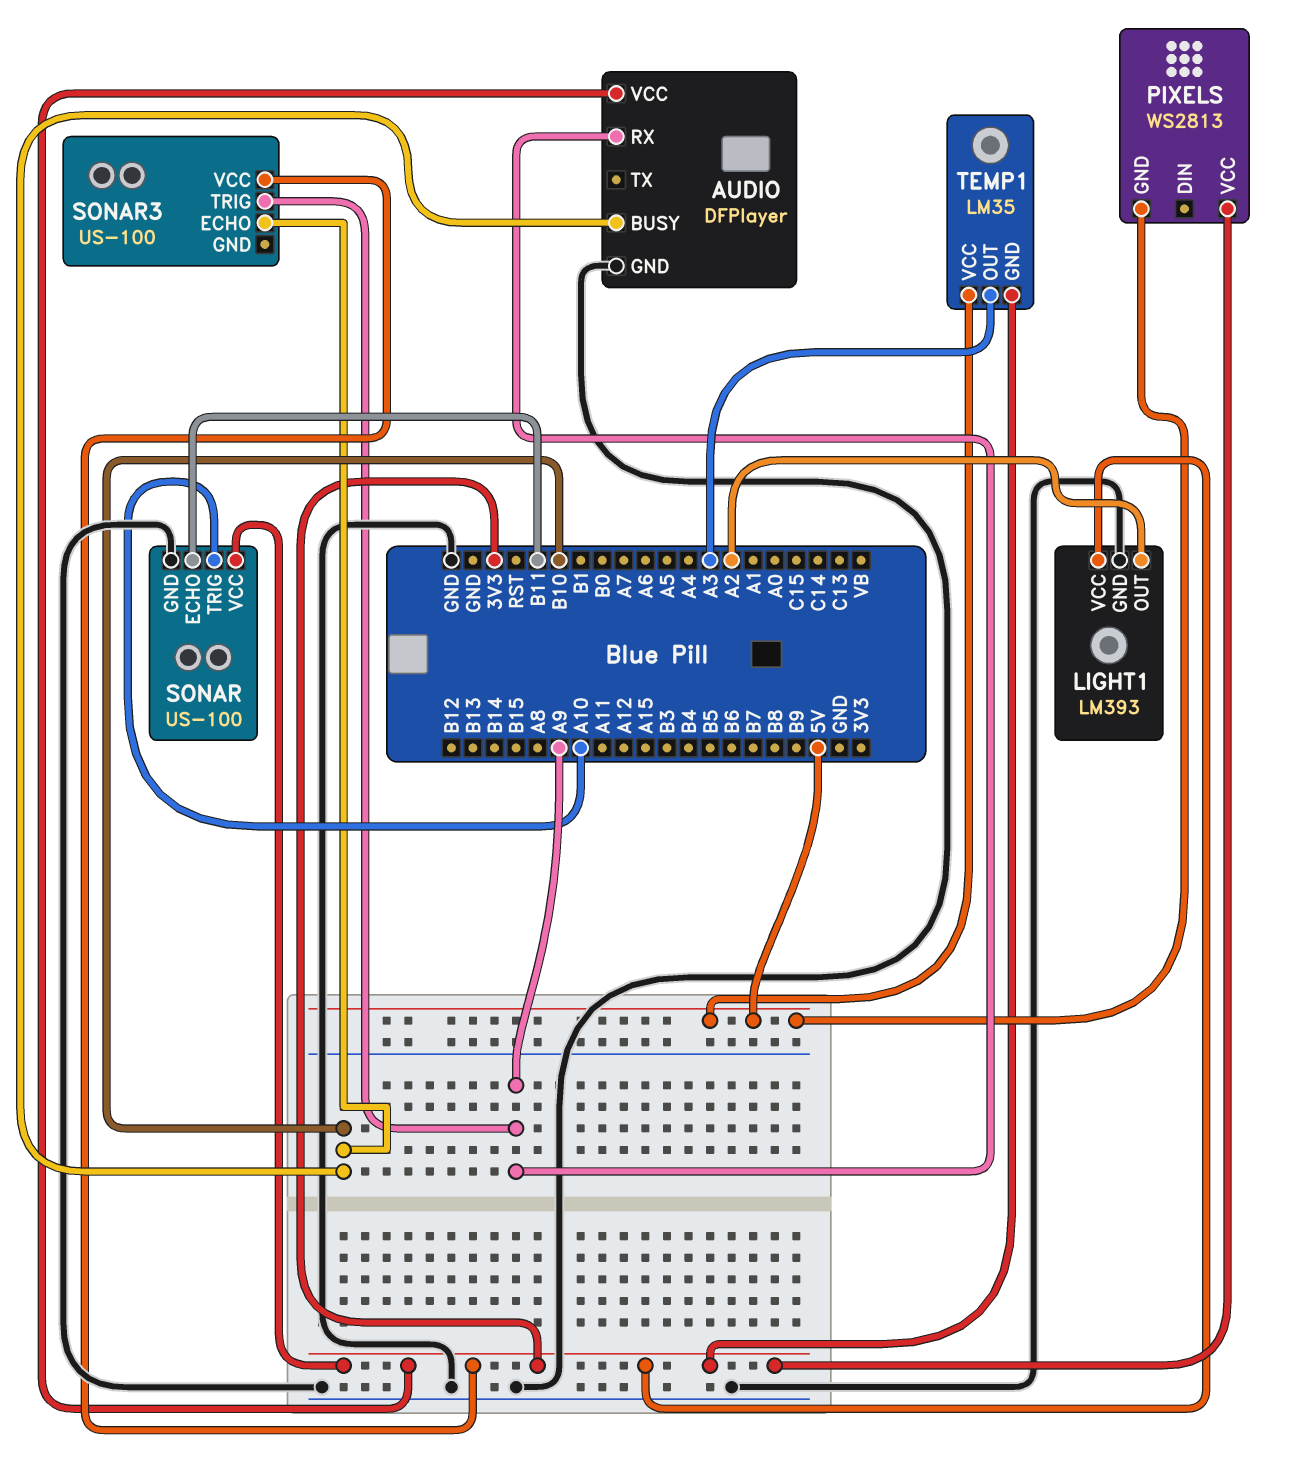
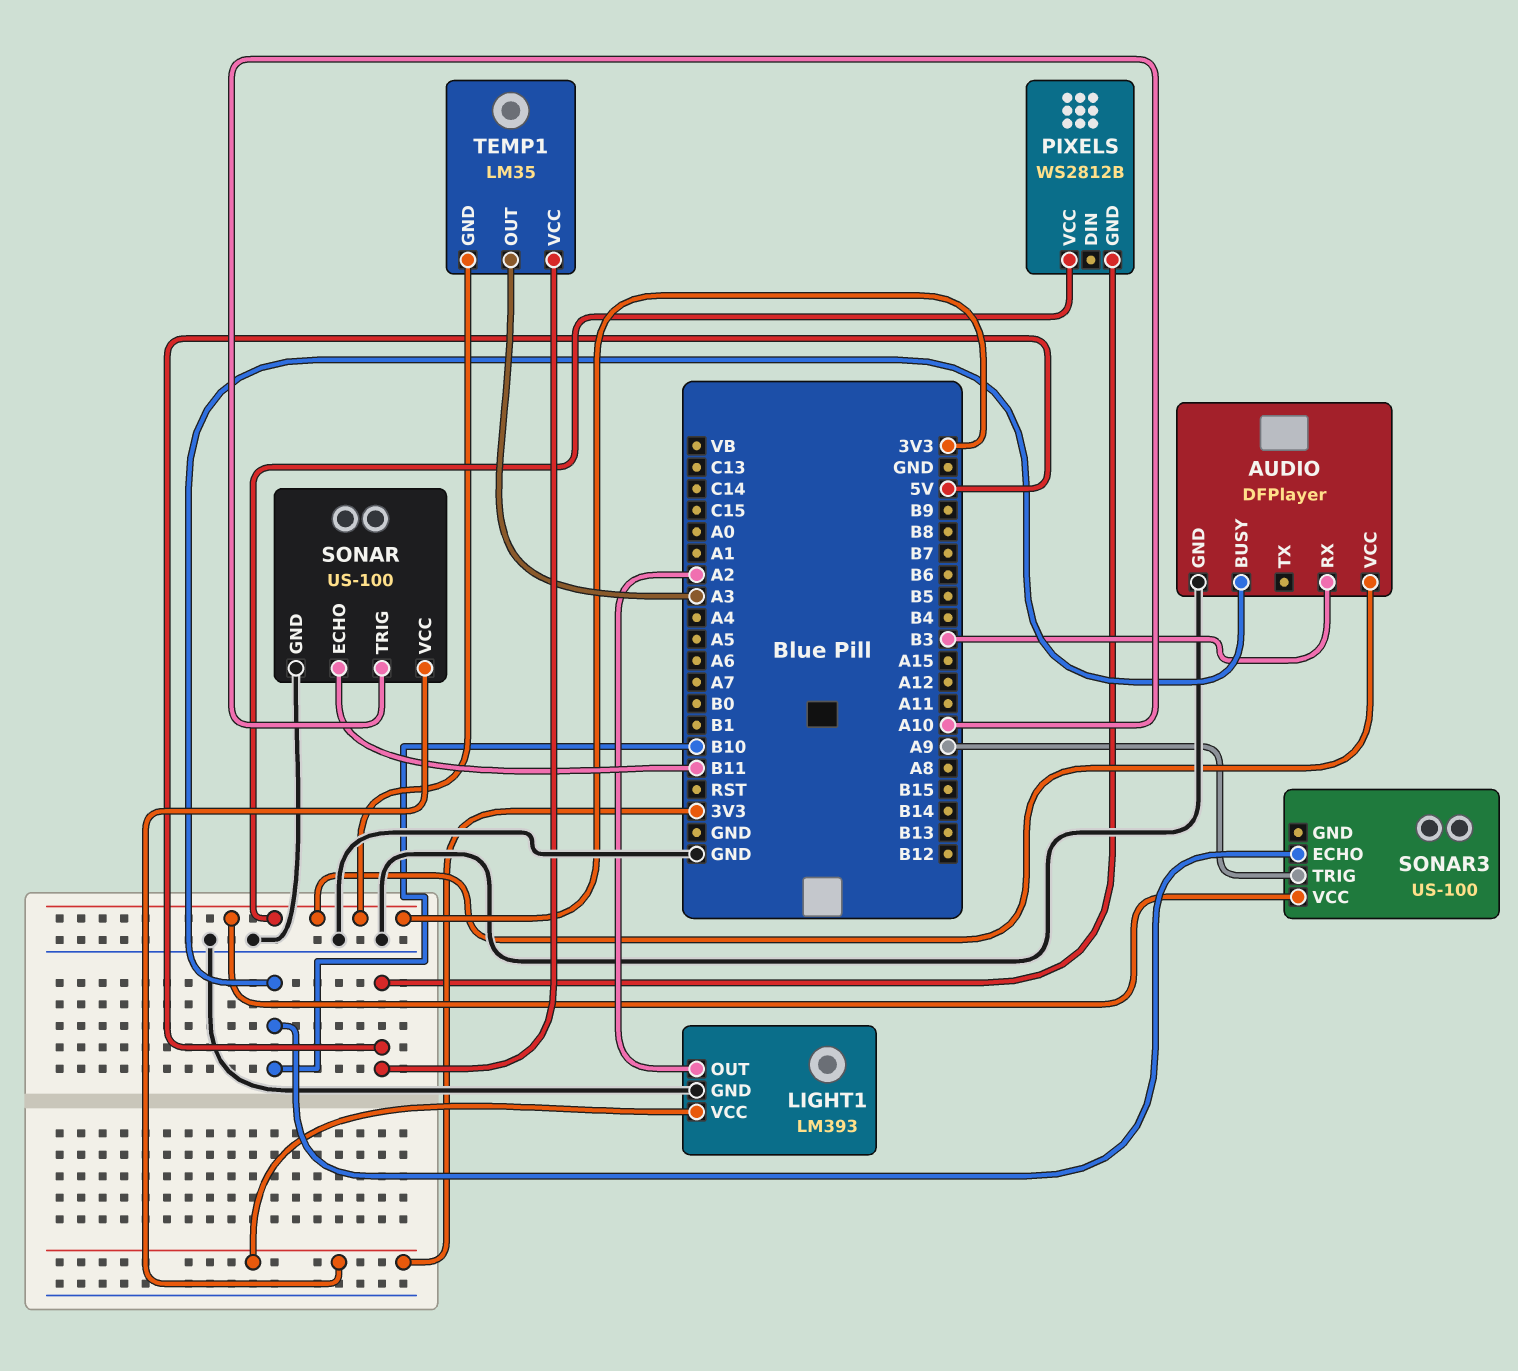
AUDIO pin RX: A9 -> B3
PIXELS: WS2813 -> WS2812B

